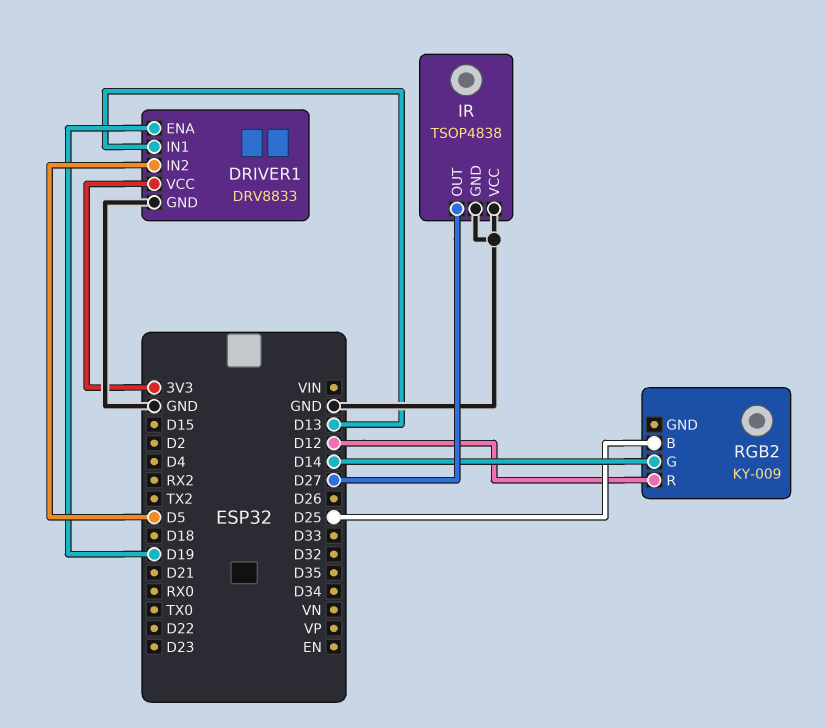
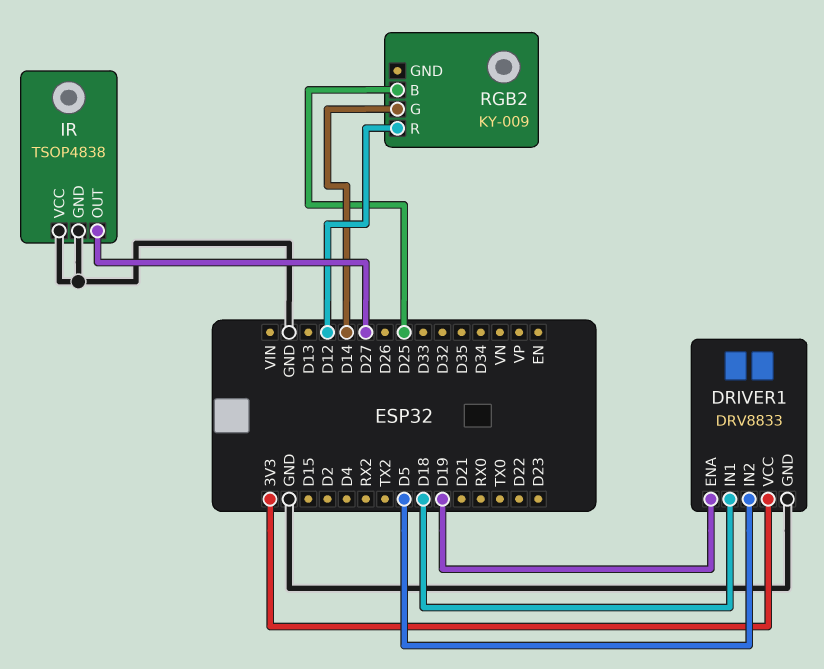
DRIVER1 pin IN1: D13 -> D18

